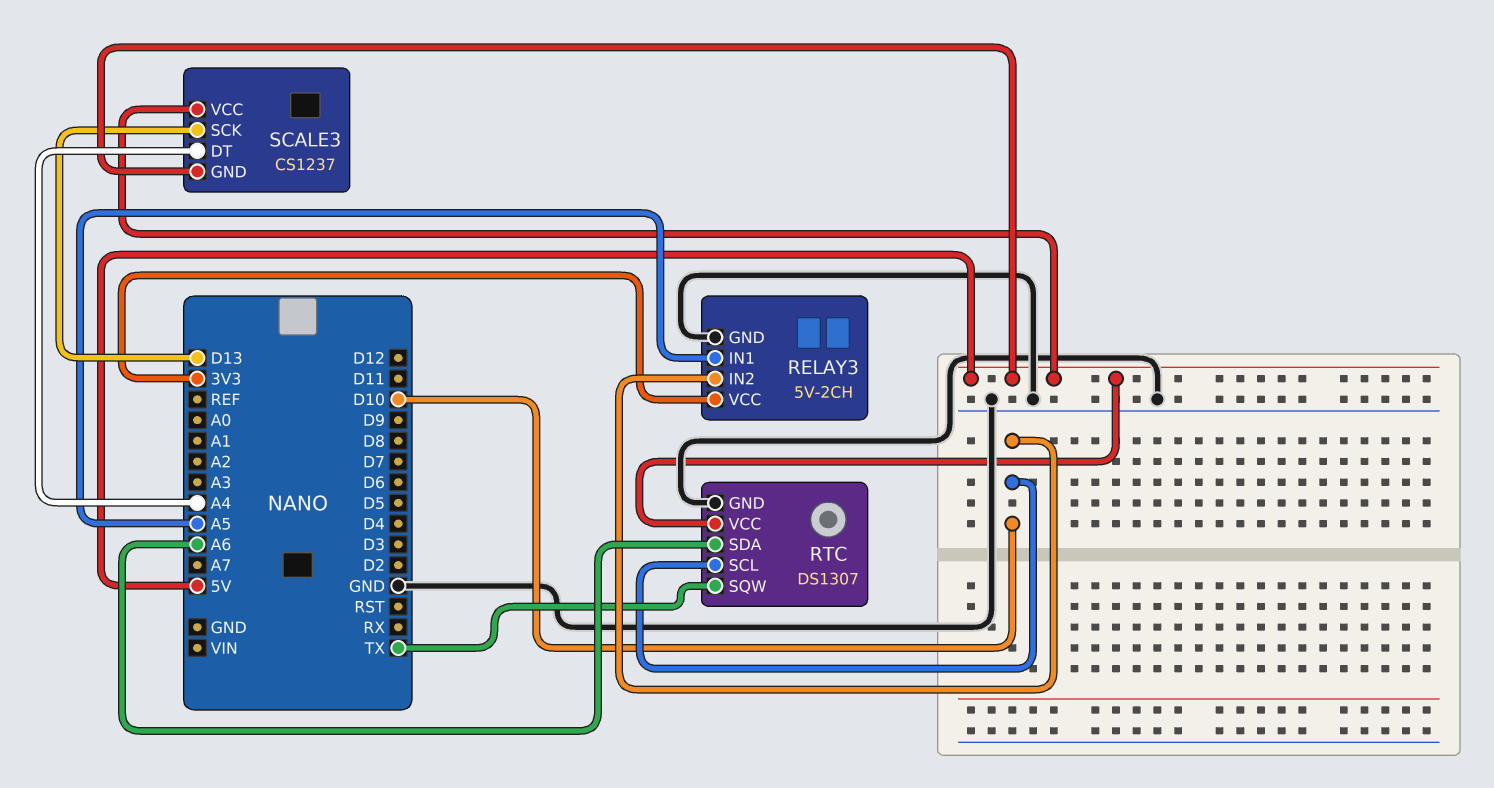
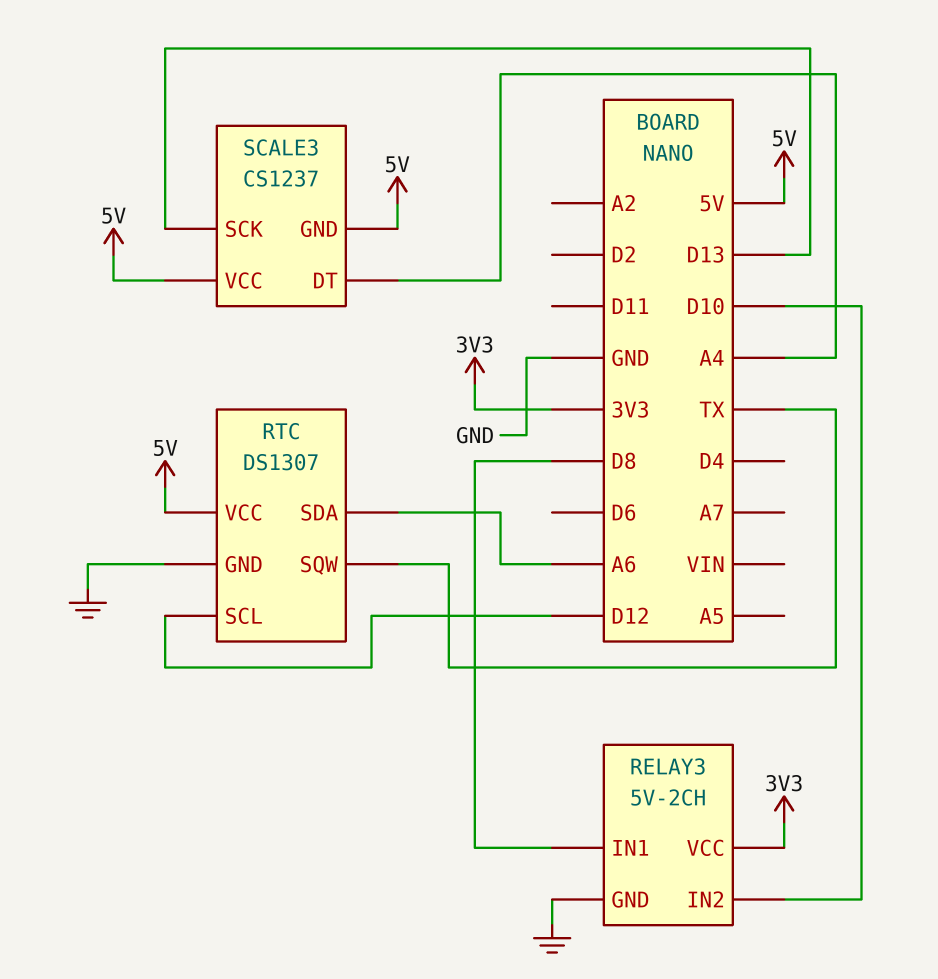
RELAY3 pin IN1: A5 -> D8
RTC pin SCL: D10 -> D12

